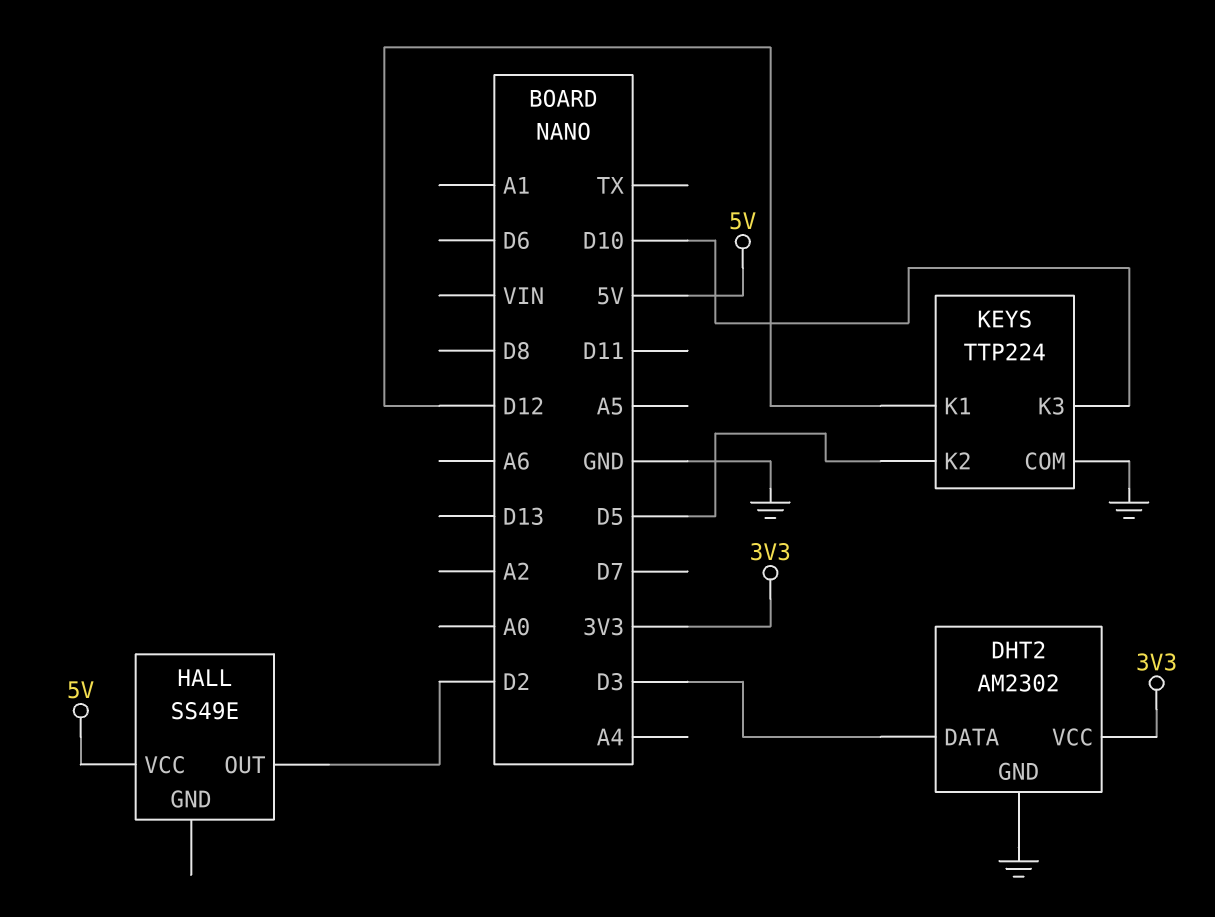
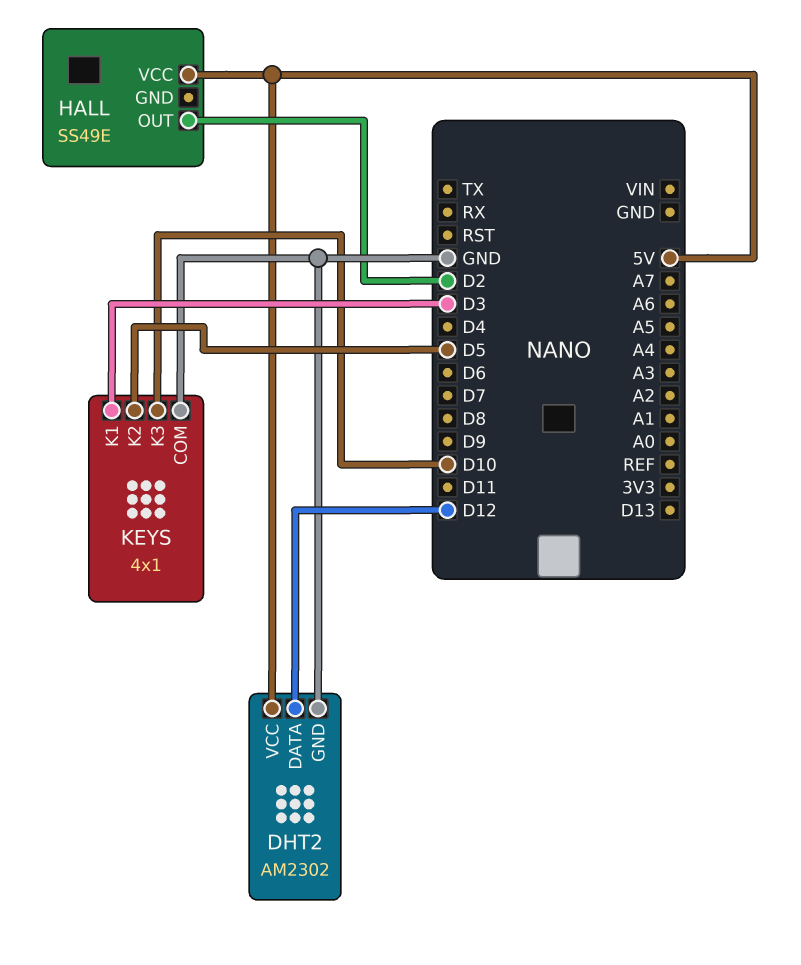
DHT2 pin DATA: D3 -> D12
DHT2 pin VCC: 3V3 -> 5V
KEYS: TTP224 -> 4x1
KEYS pin K1: D12 -> D3

